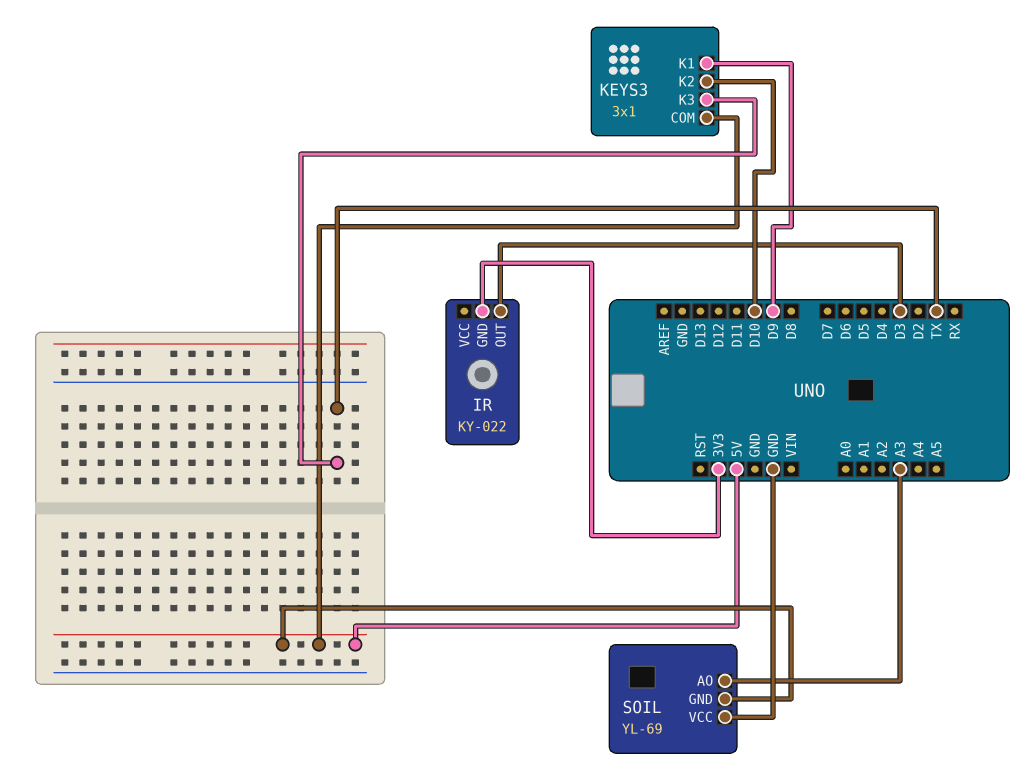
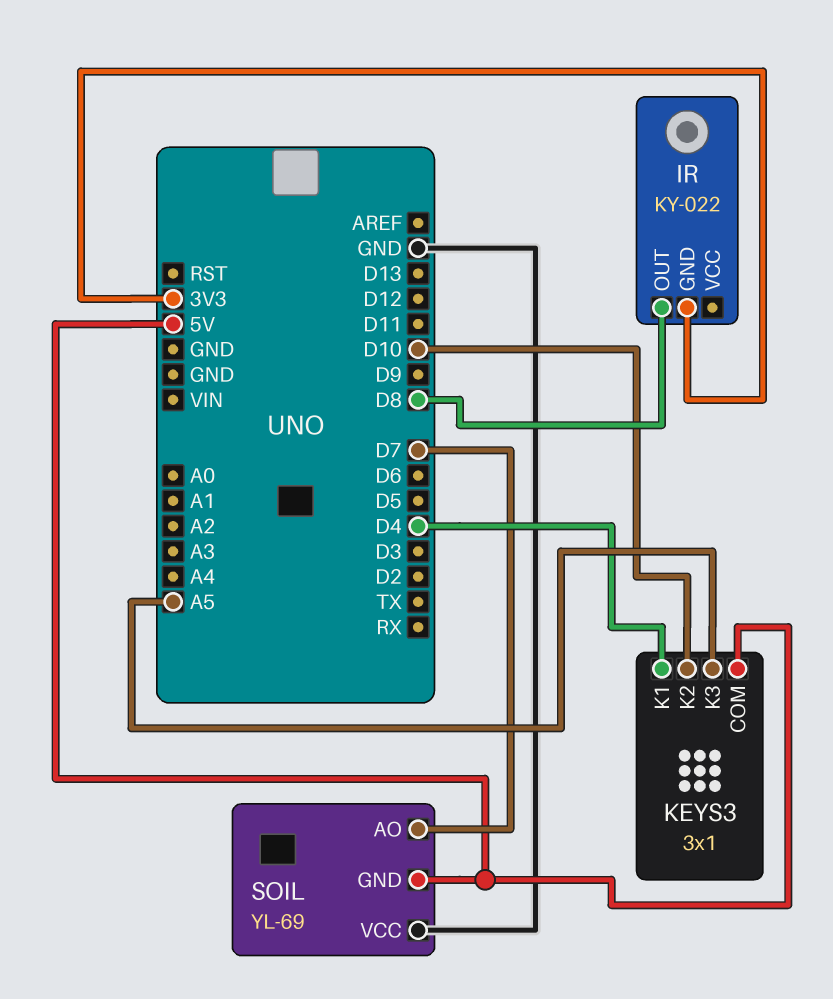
IR pin OUT: D3 -> D8
KEYS3 pin K1: D9 -> D4
KEYS3 pin K3: TX -> A5
SOIL pin AO: A3 -> D7

